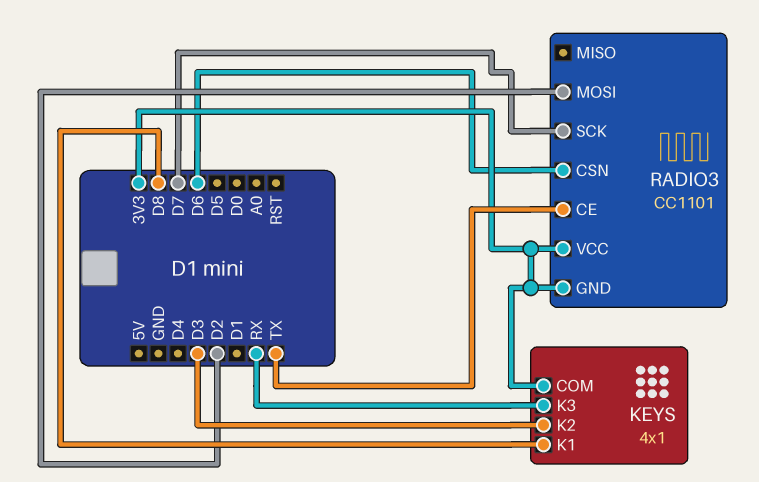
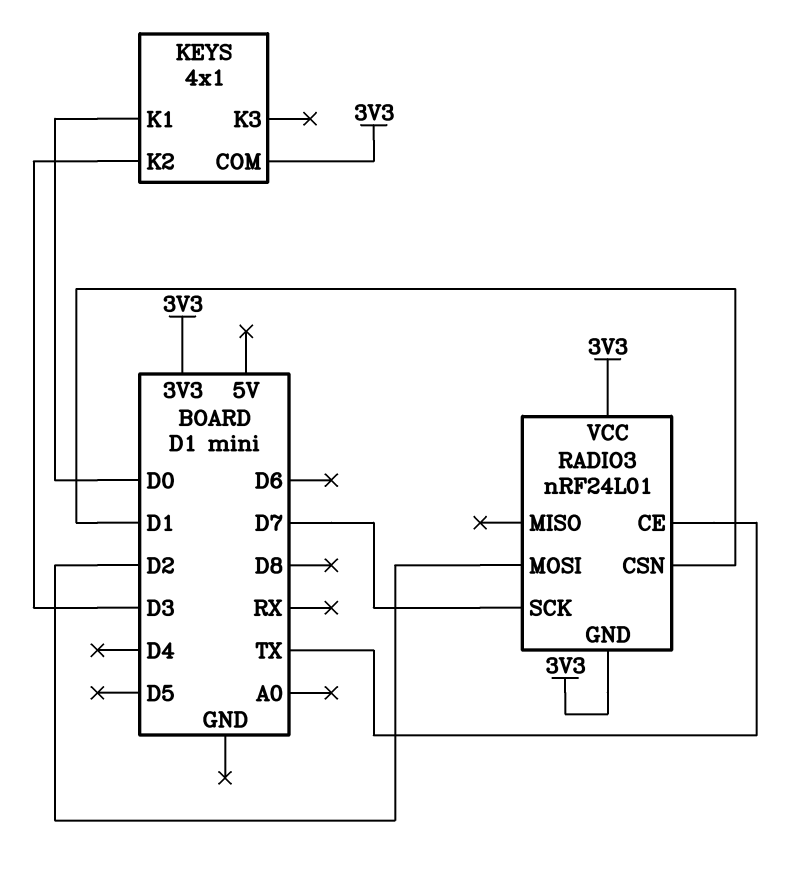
KEYS pin K1: D8 -> D0
KEYS pin K3: RX -> none
RADIO3: CC1101 -> nRF24L01
RADIO3 pin CSN: D6 -> D1

